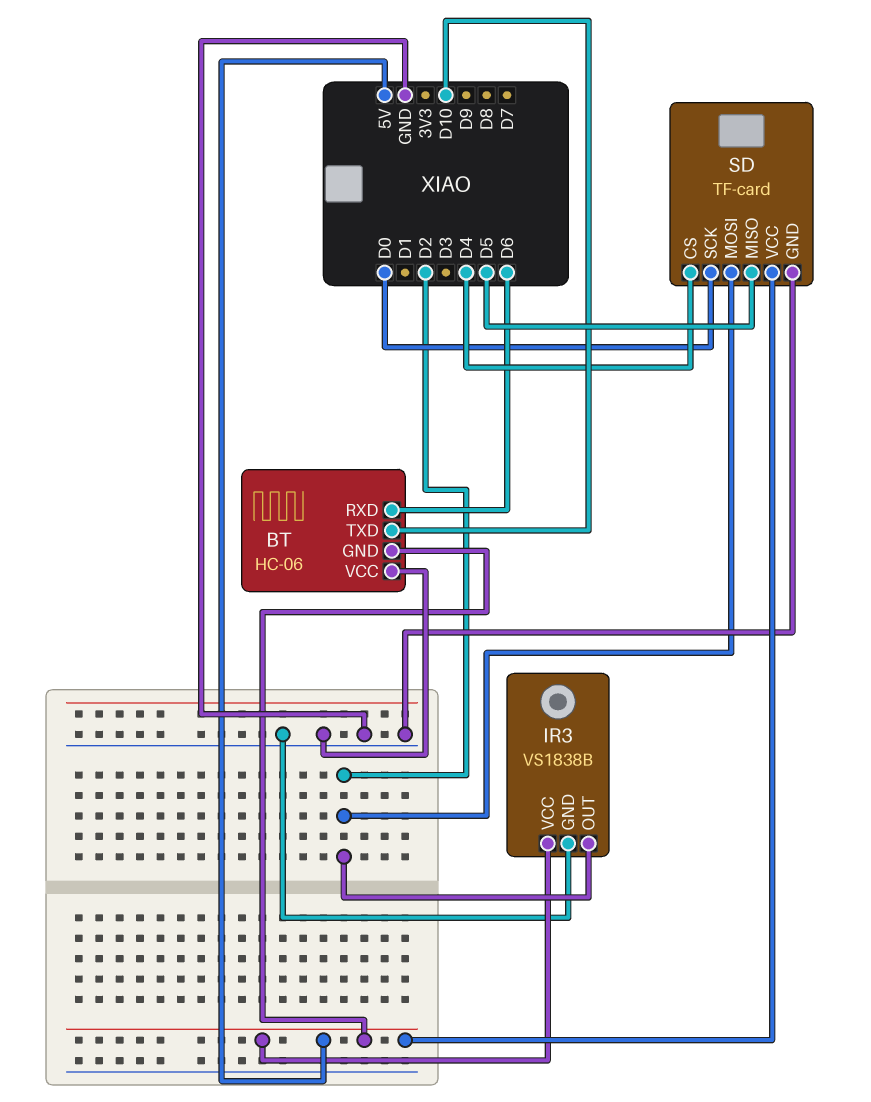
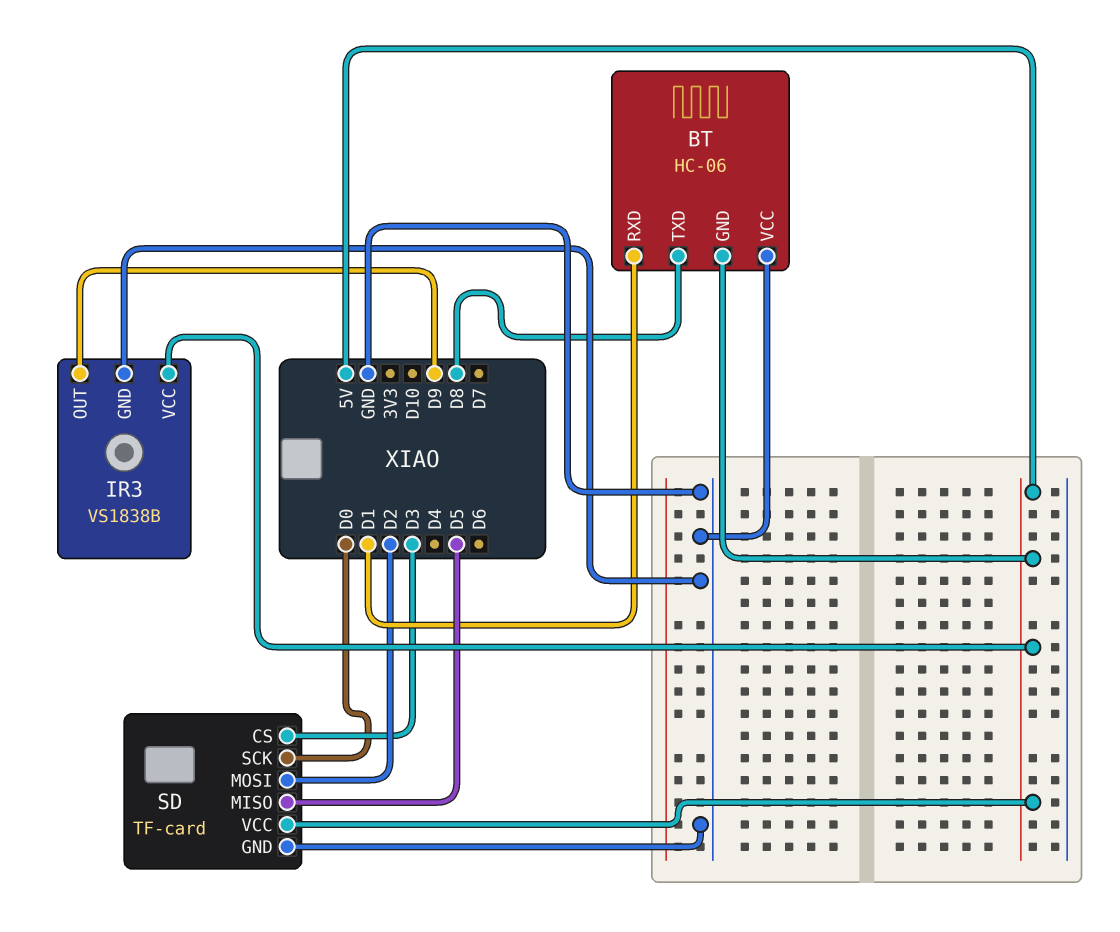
BT pin RXD: D6 -> D1
BT pin TXD: D10 -> D8
IR3 pin OUT: D2 -> D9
SD pin CS: D4 -> D3

